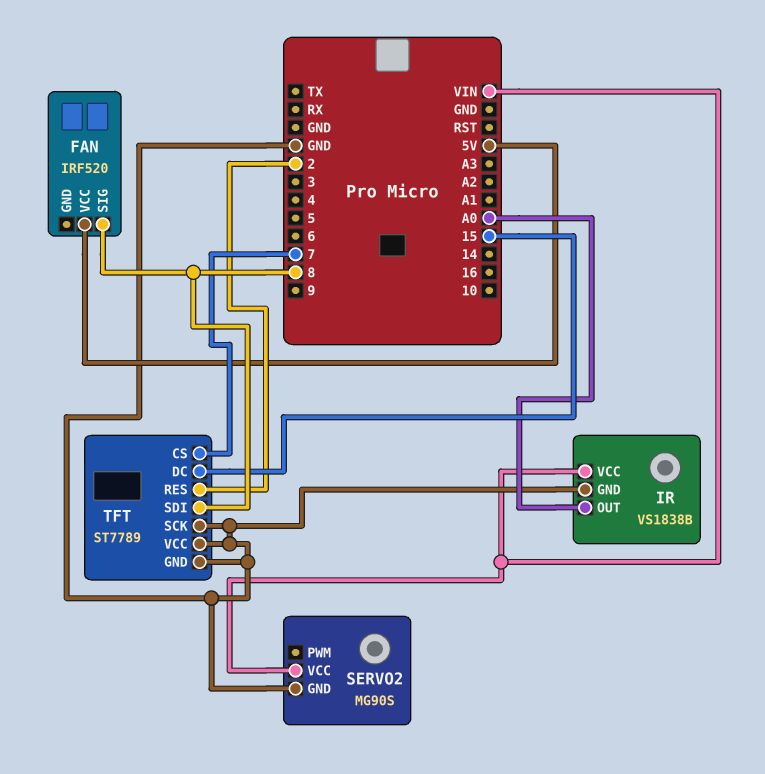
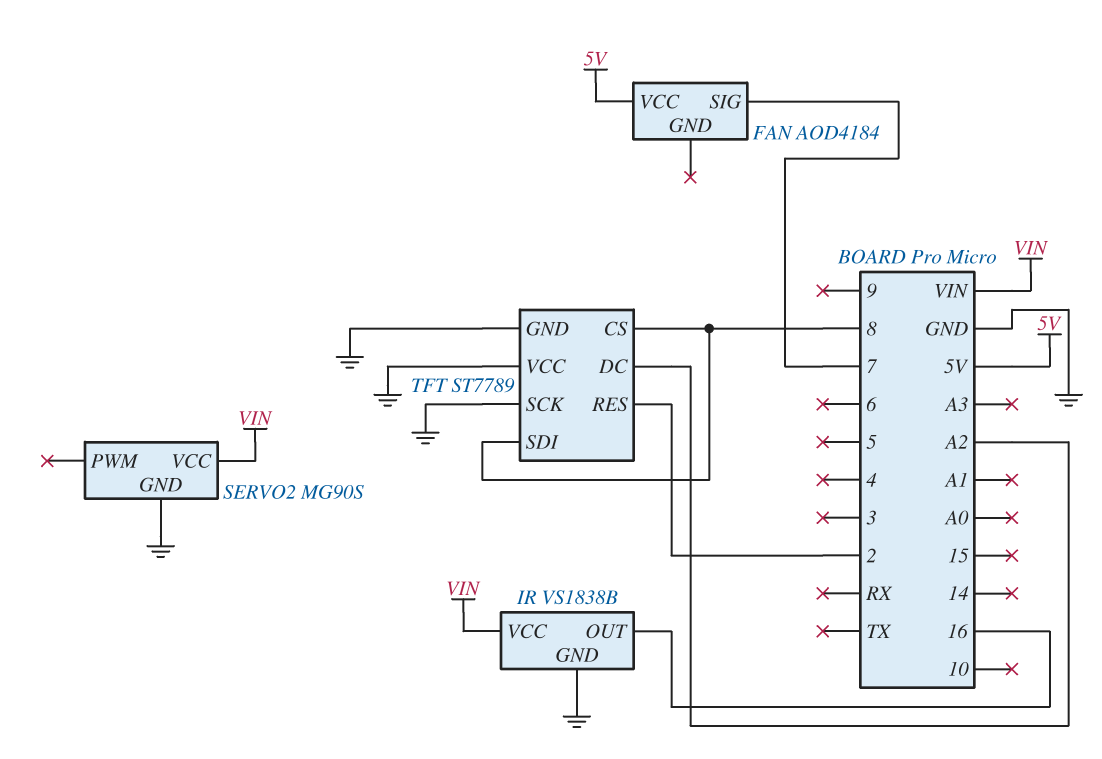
FAN: IRF520 -> AOD4184
FAN pin SIG: 8 -> 7
IR pin OUT: A0 -> 16
TFT pin CS: 7 -> 8
TFT pin DC: 15 -> A2

